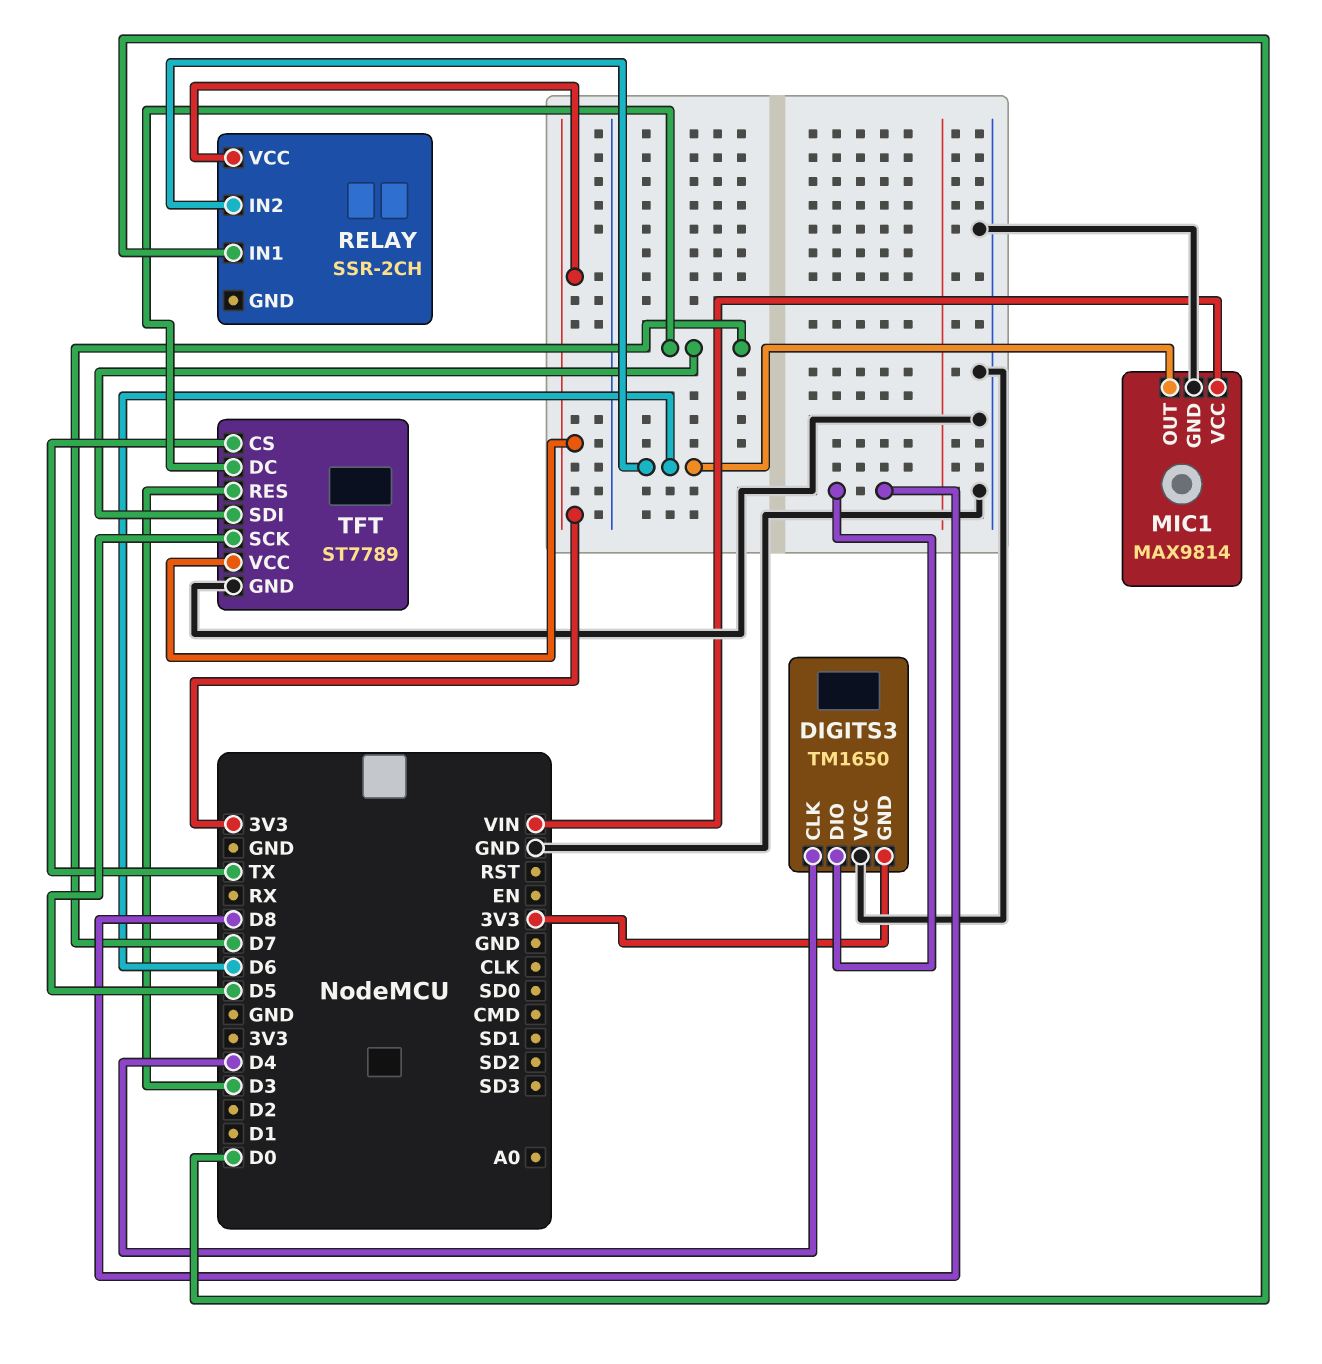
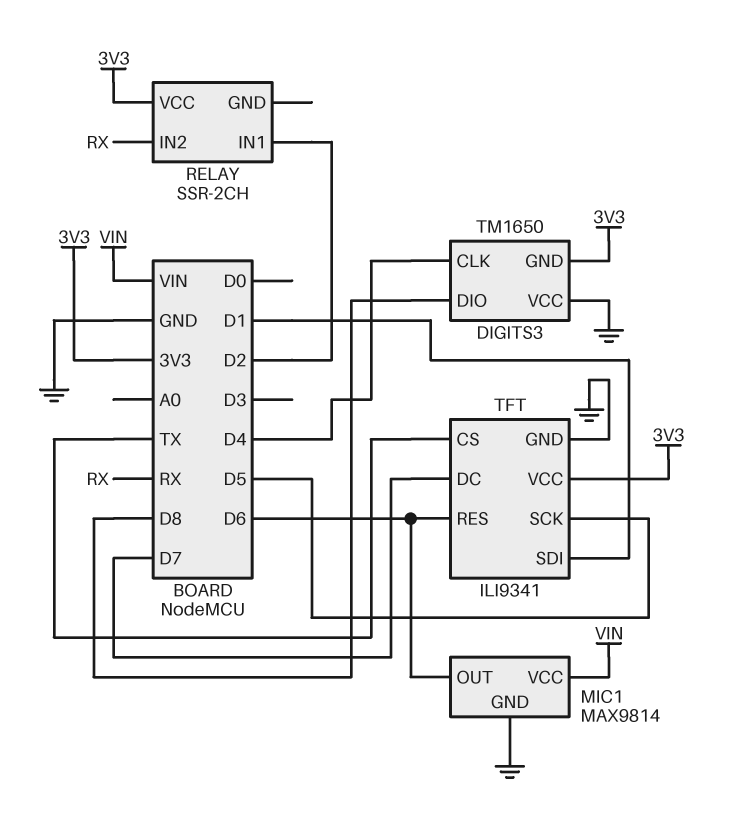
RELAY pin IN1: D0 -> D2
RELAY pin IN2: D6 -> RX
TFT: ST7789 -> ILI9341
TFT pin RES: D3 -> D6
TFT pin SDI: D7 -> D1

